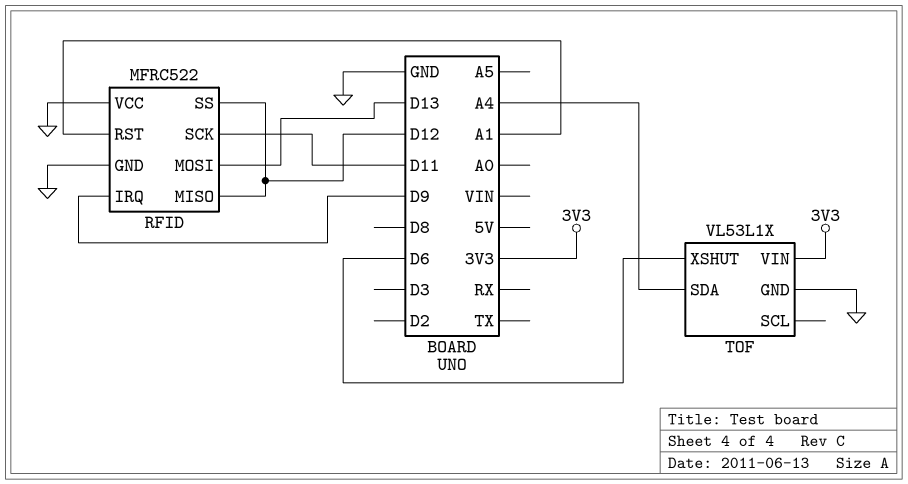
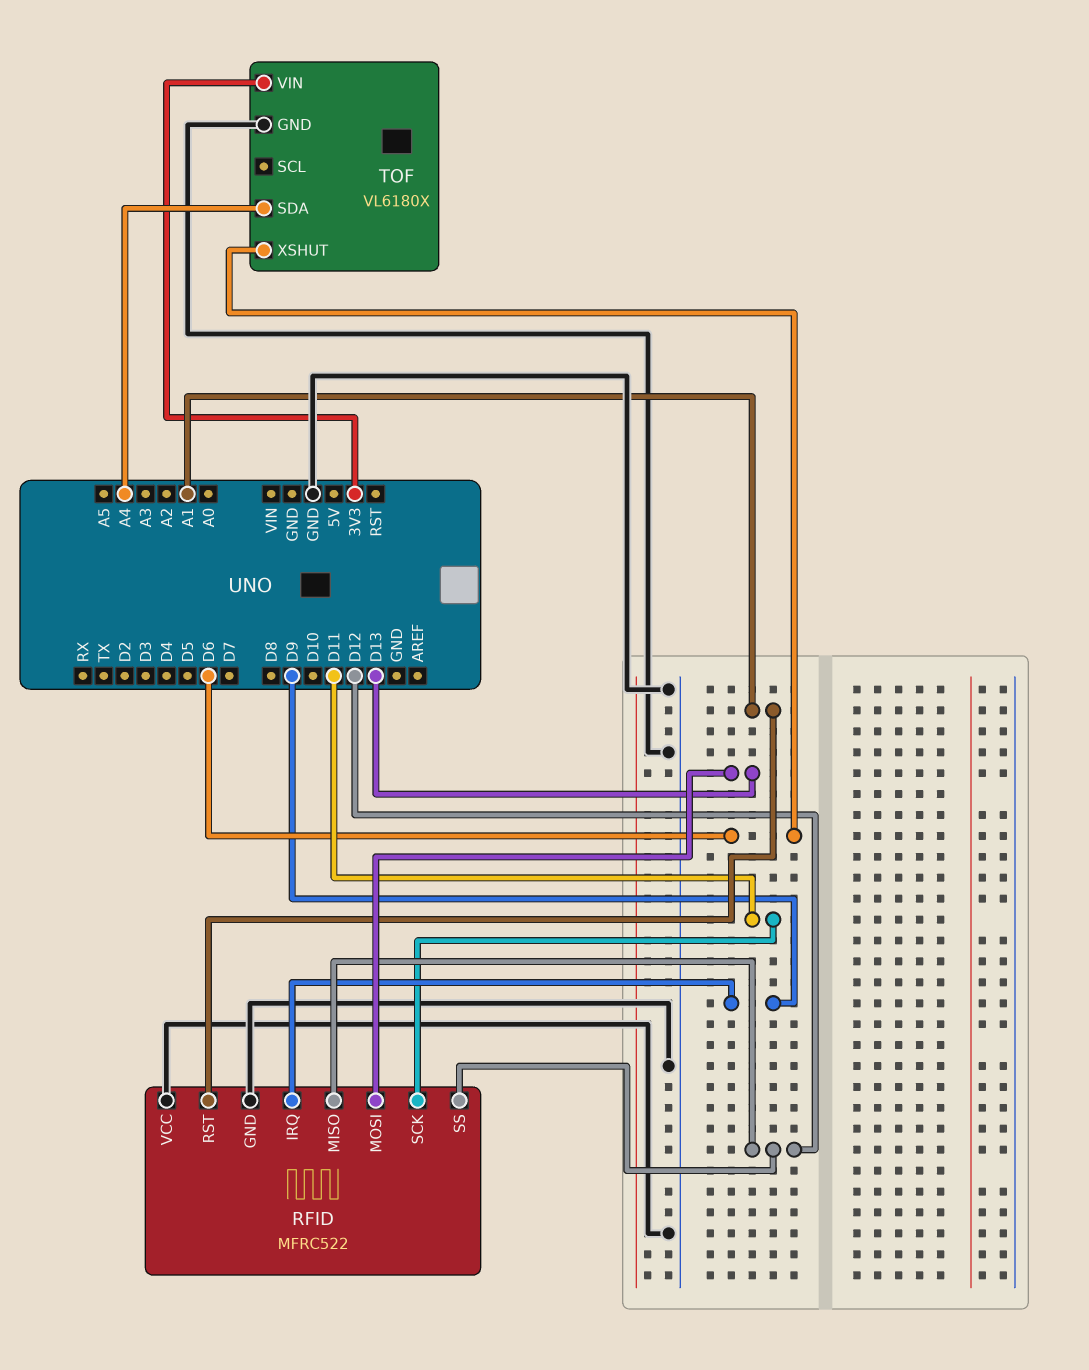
TOF: VL53L1X -> VL6180X

